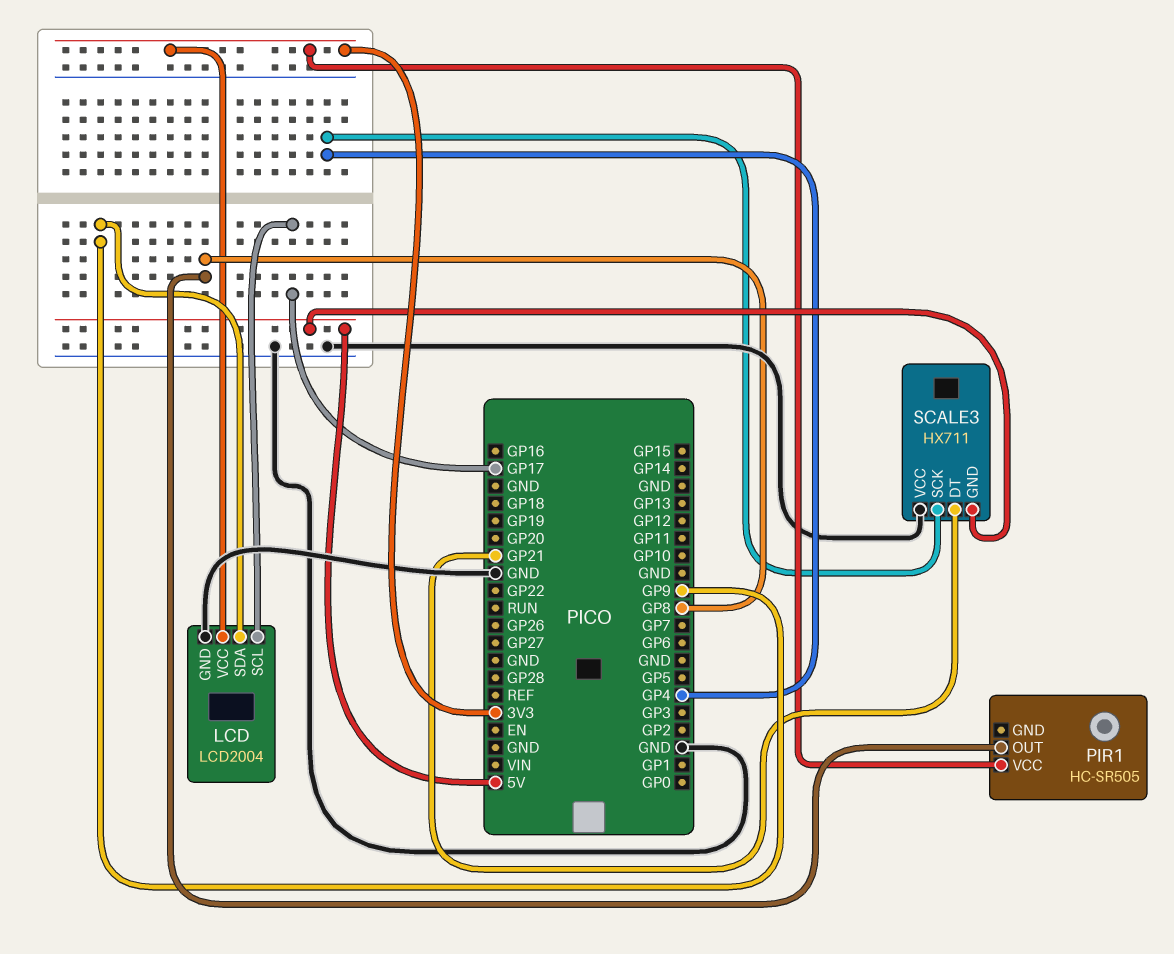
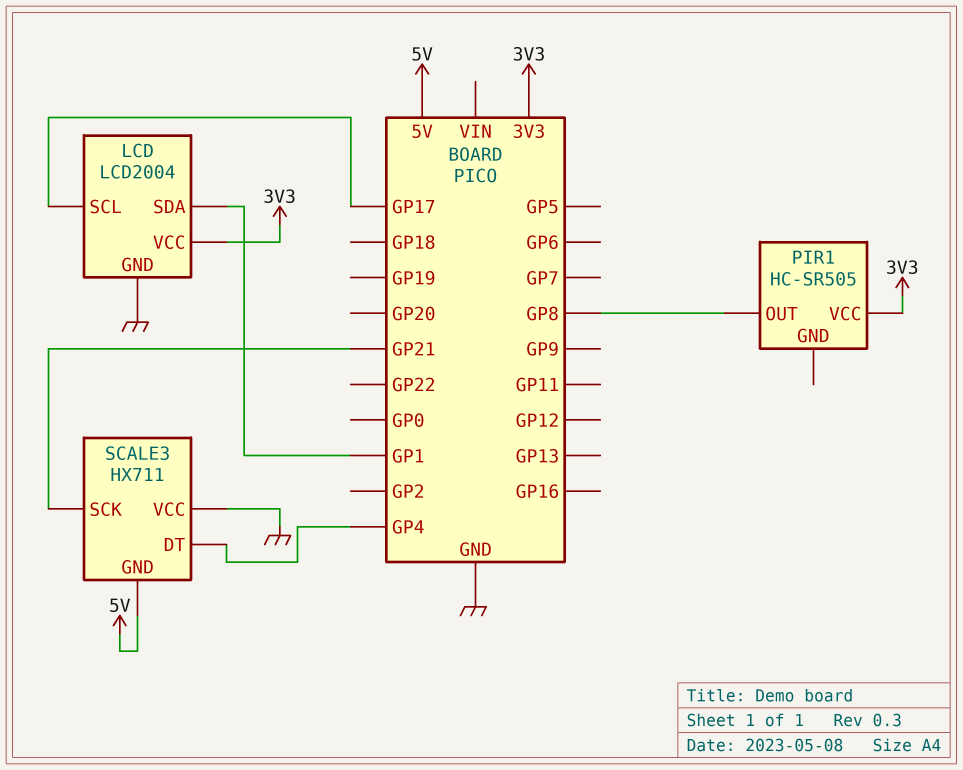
LCD pin SDA: GP9 -> GP1
SCALE3 pin DT: GP21 -> GP4
SCALE3 pin SCK: GP4 -> GP21

